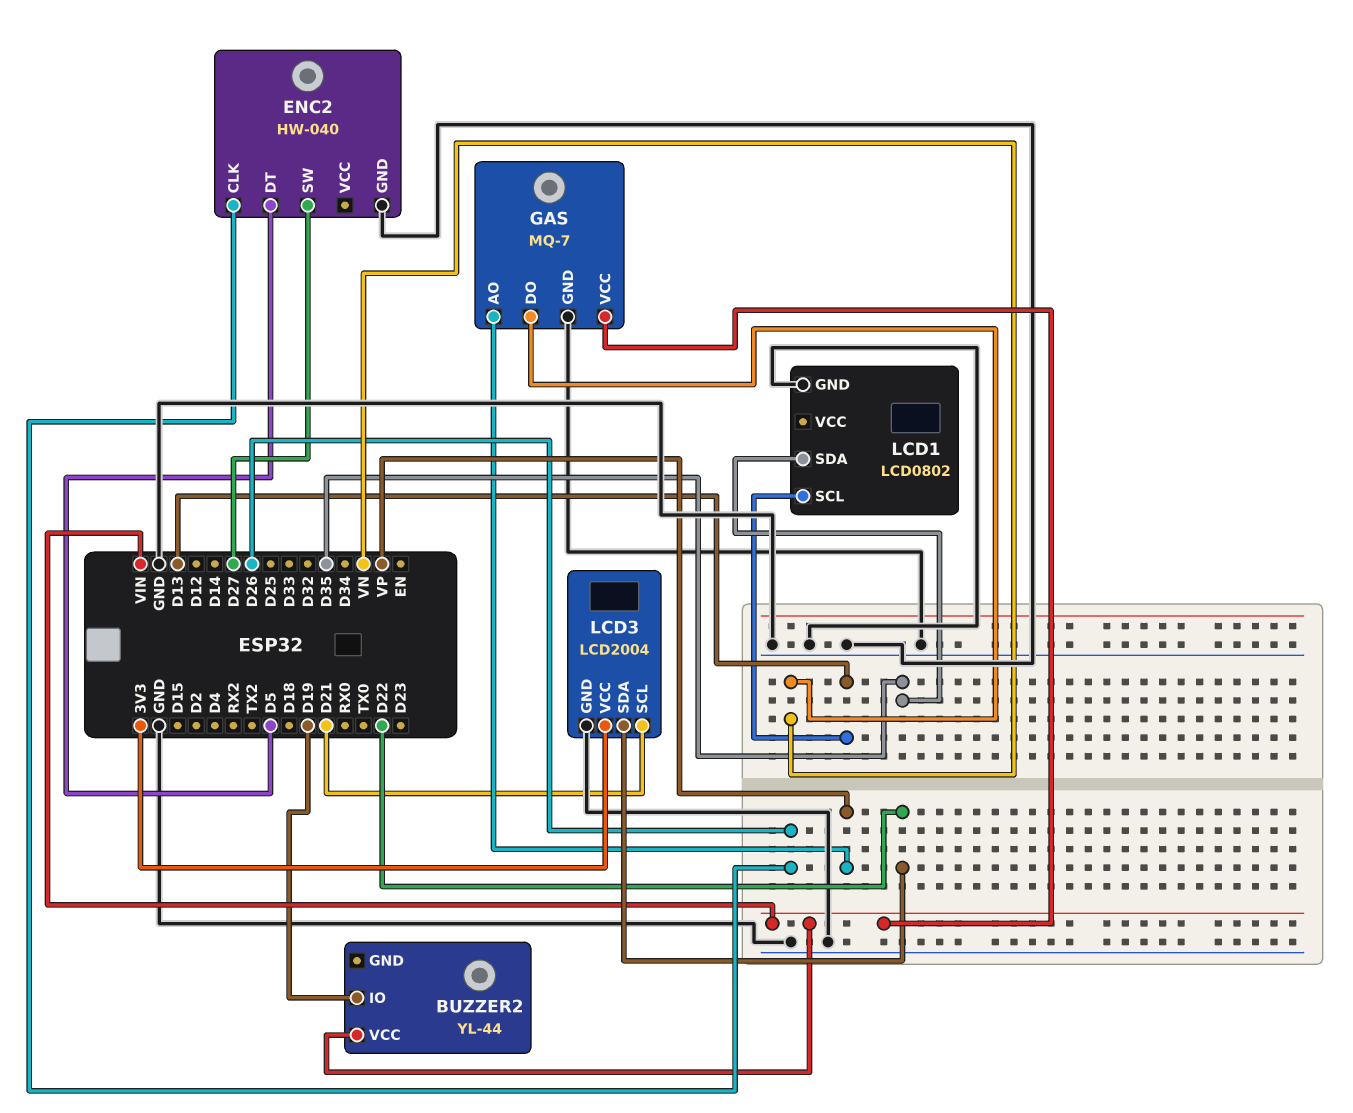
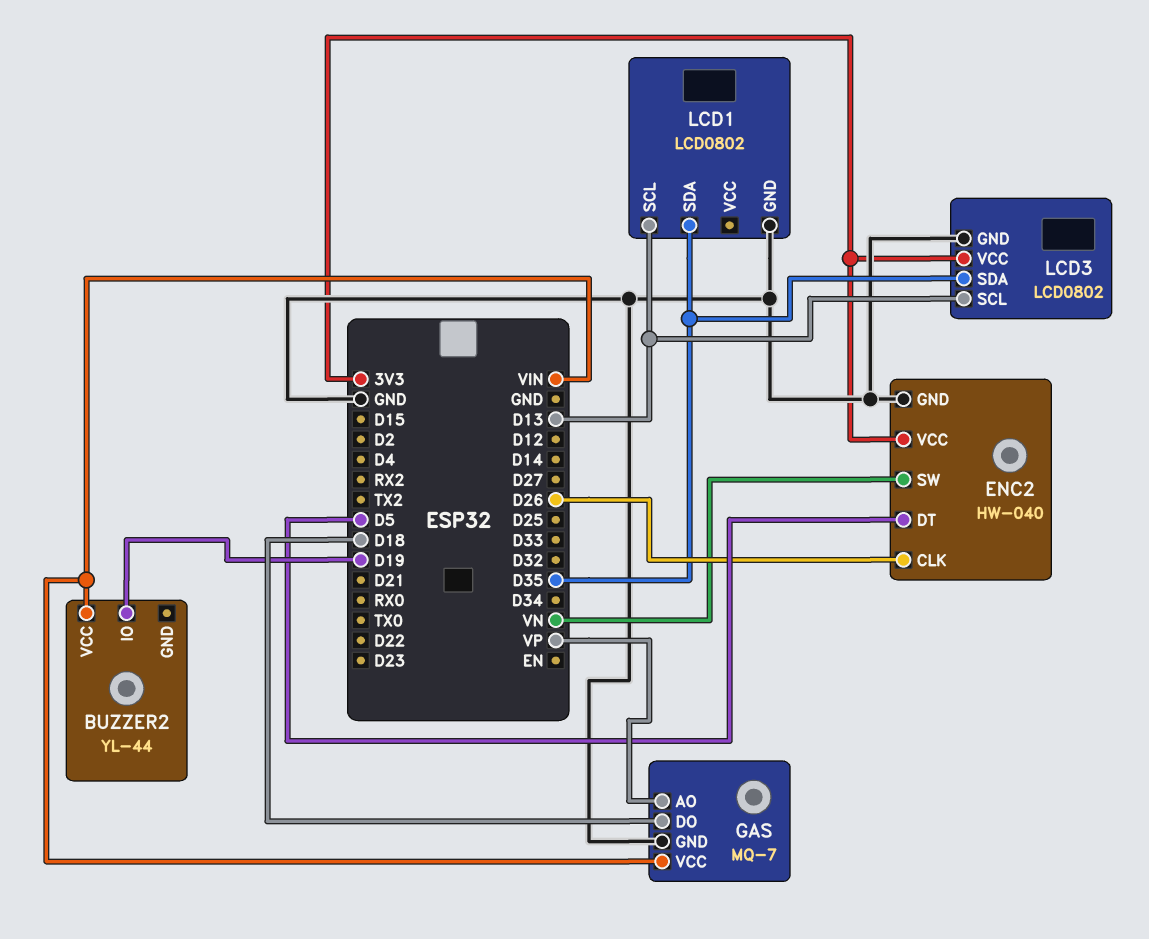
ENC2 pin SW: D27 -> VN
ENC2 pin VCC: none -> 3V3
GAS pin DO: VN -> D18
LCD3: LCD2004 -> LCD0802
LCD3 pin SCL: D21 -> D13
LCD3 pin SDA: D22 -> D35

